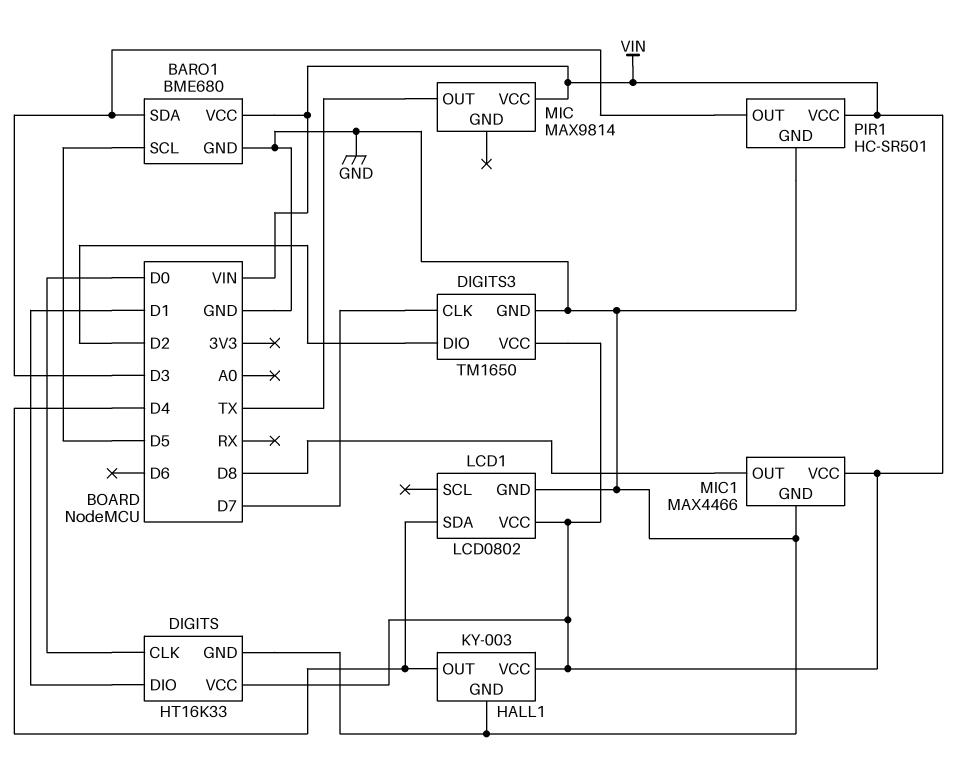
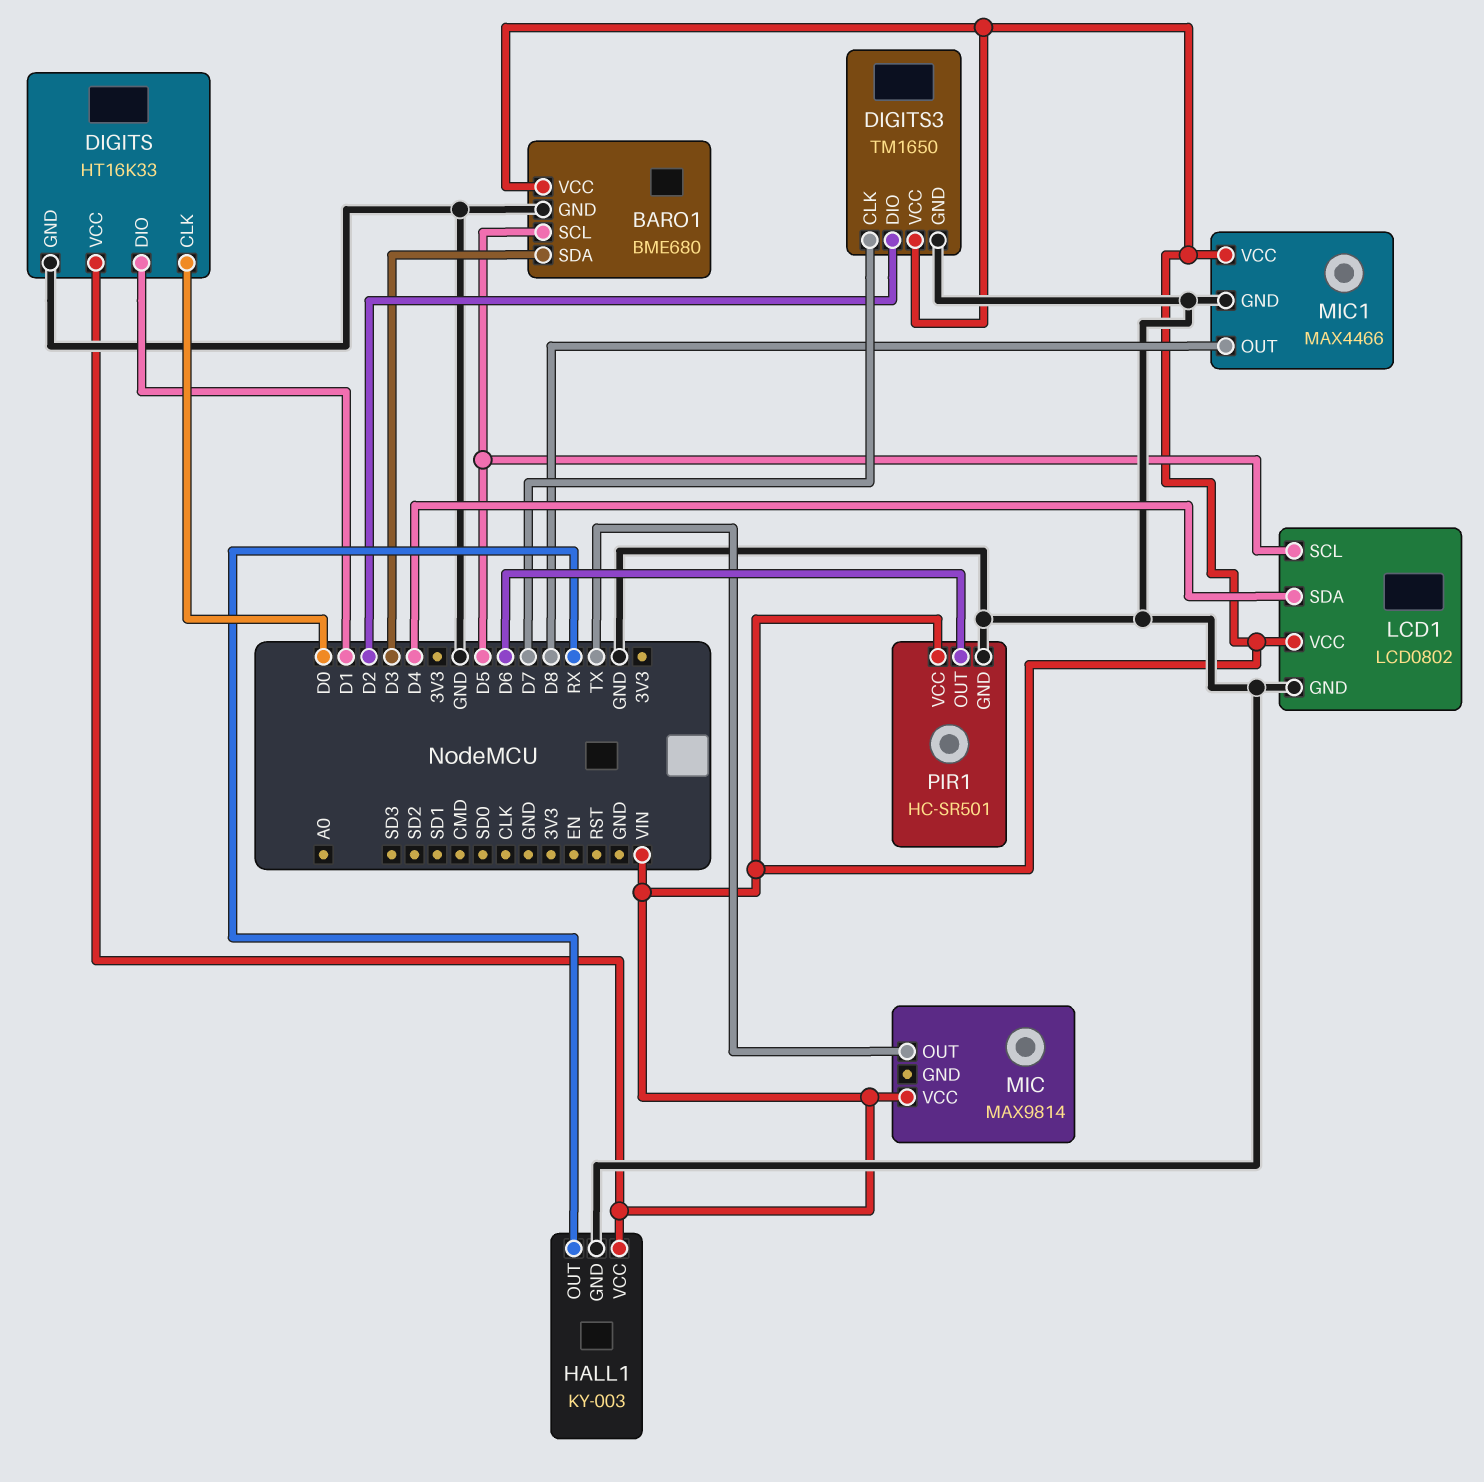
HALL1 pin OUT: D4 -> RX
LCD1 pin SCL: none -> D5
PIR1 pin OUT: D3 -> D6

